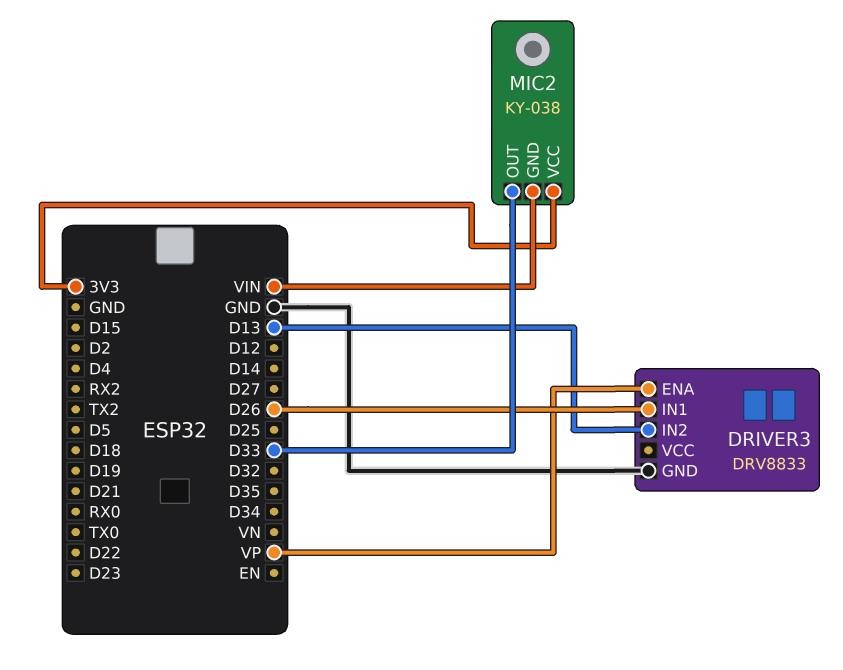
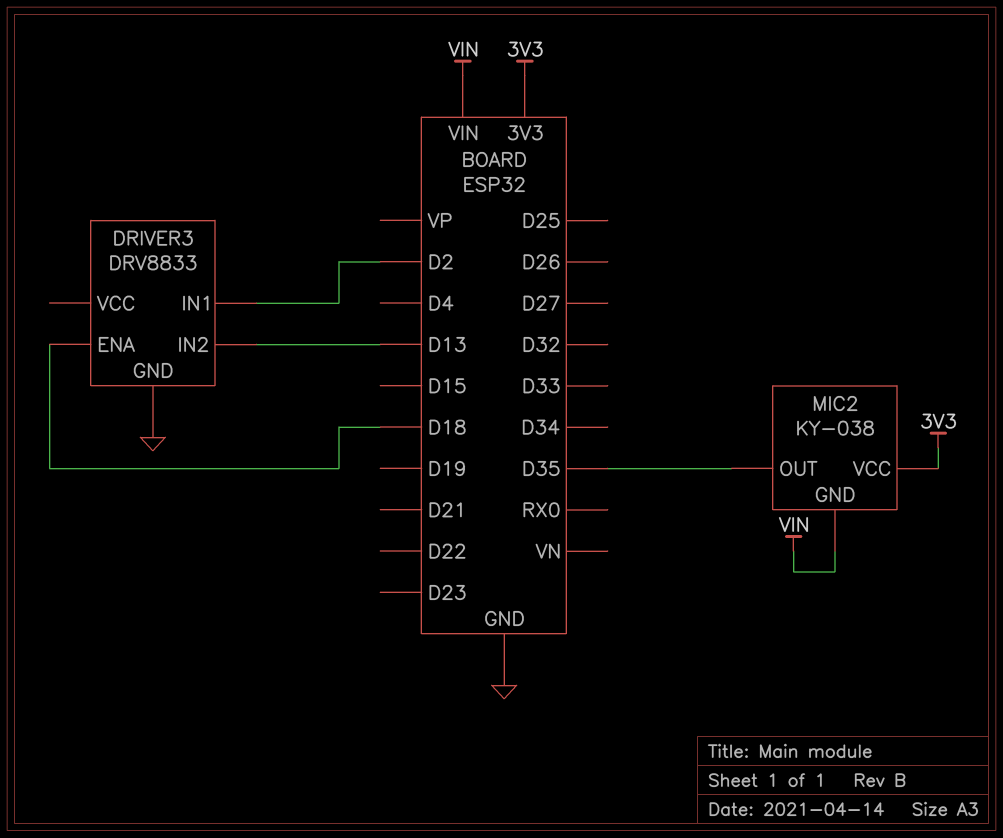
DRIVER3 pin ENA: VP -> D18
DRIVER3 pin IN1: D26 -> D2
MIC2 pin OUT: D33 -> D35

